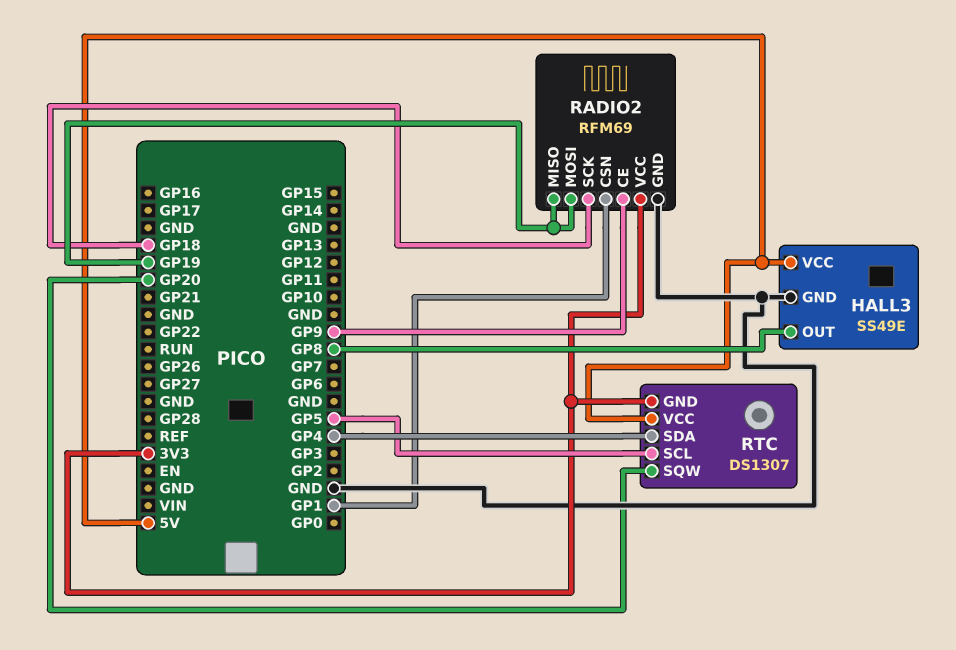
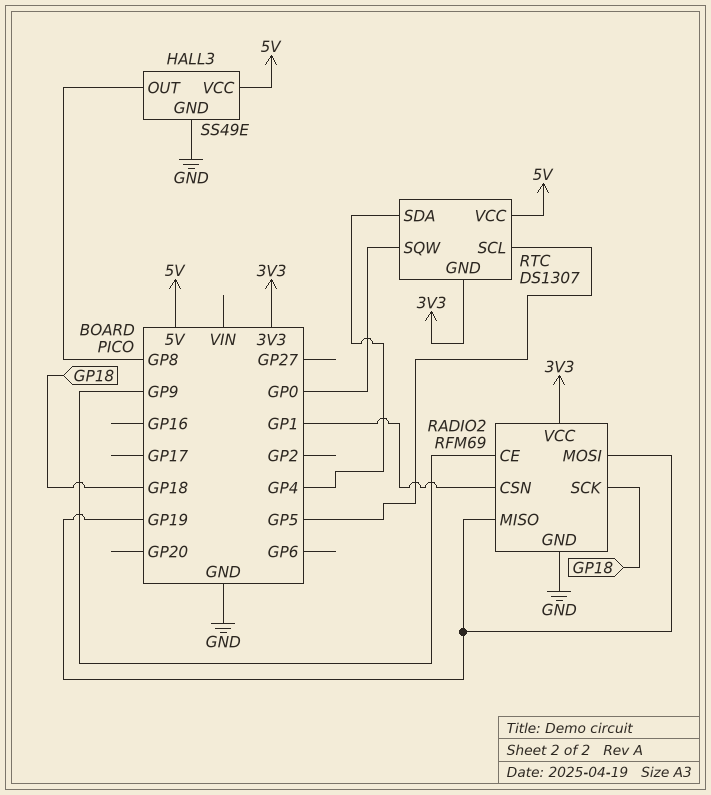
RTC pin SQW: GP20 -> GP0

